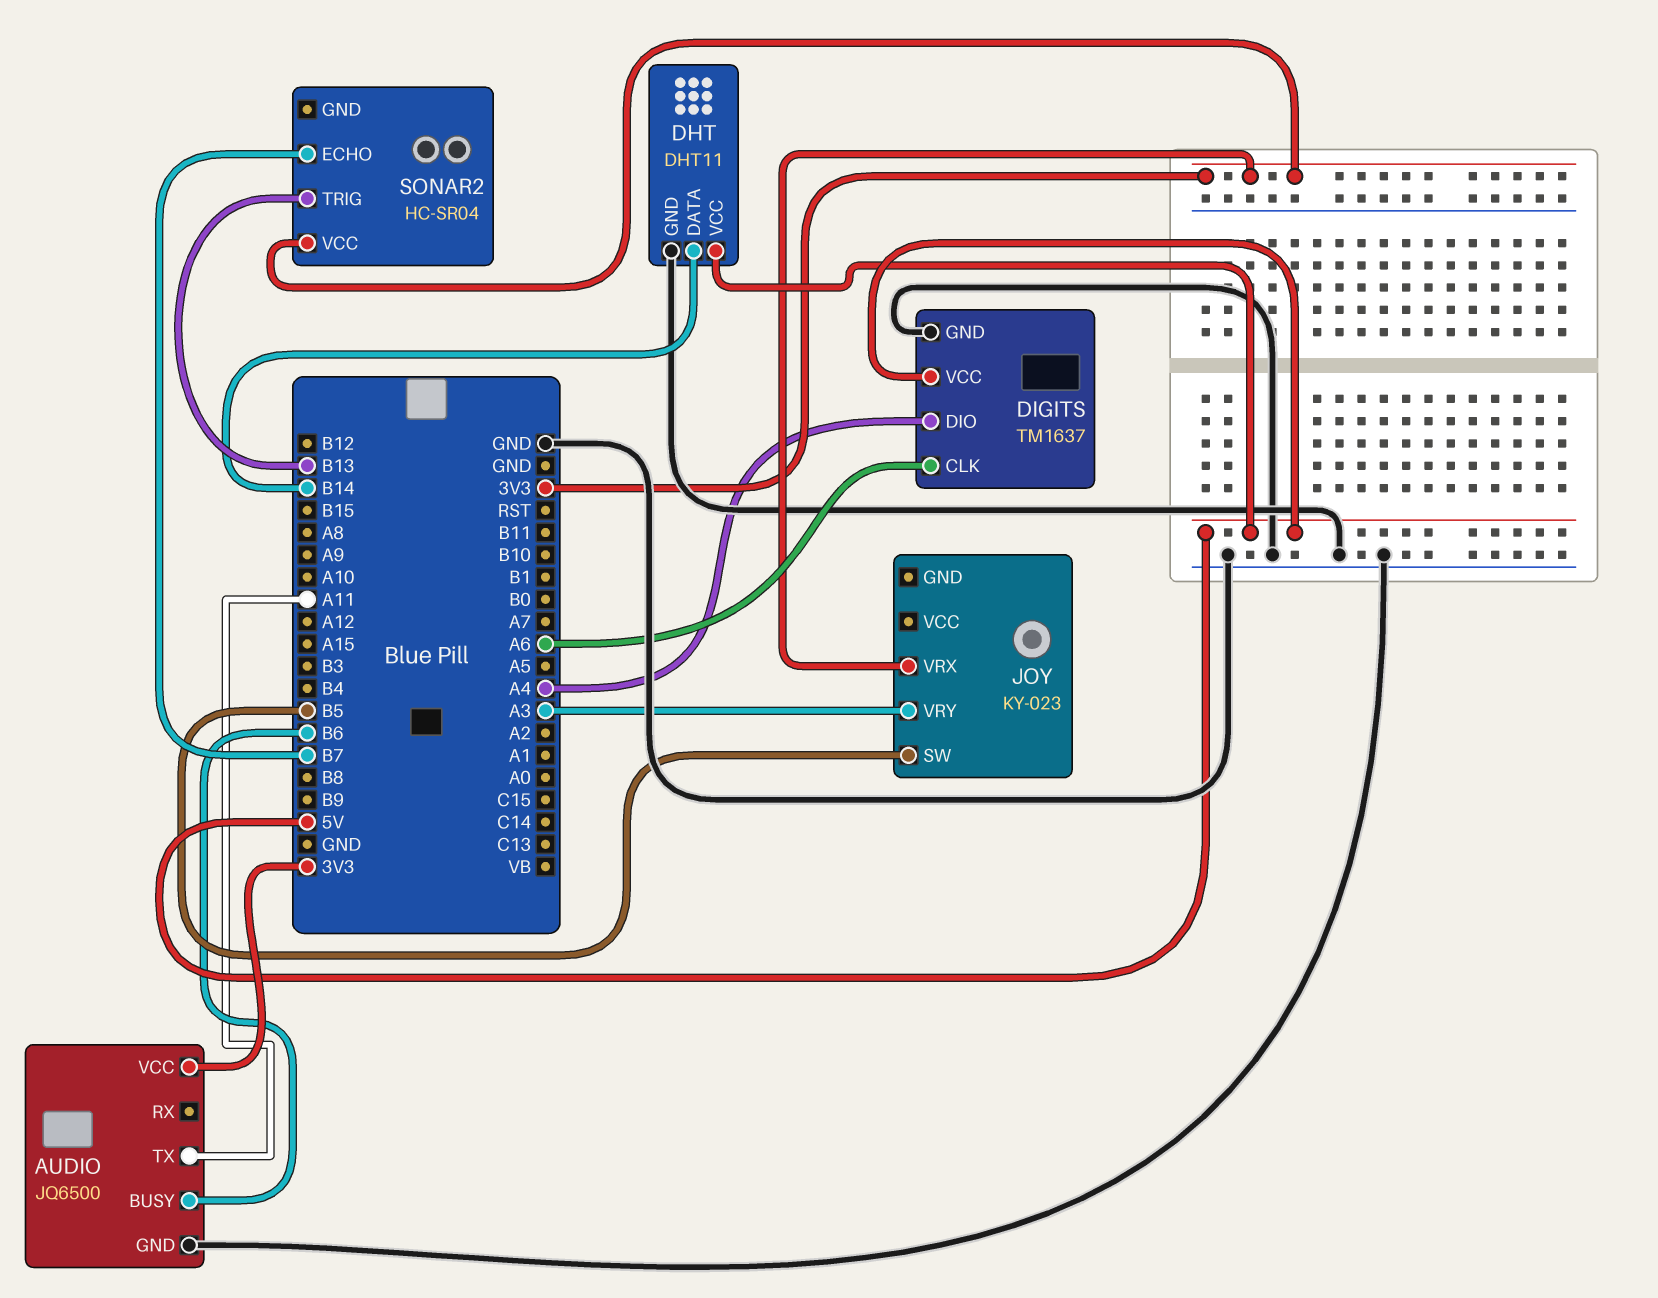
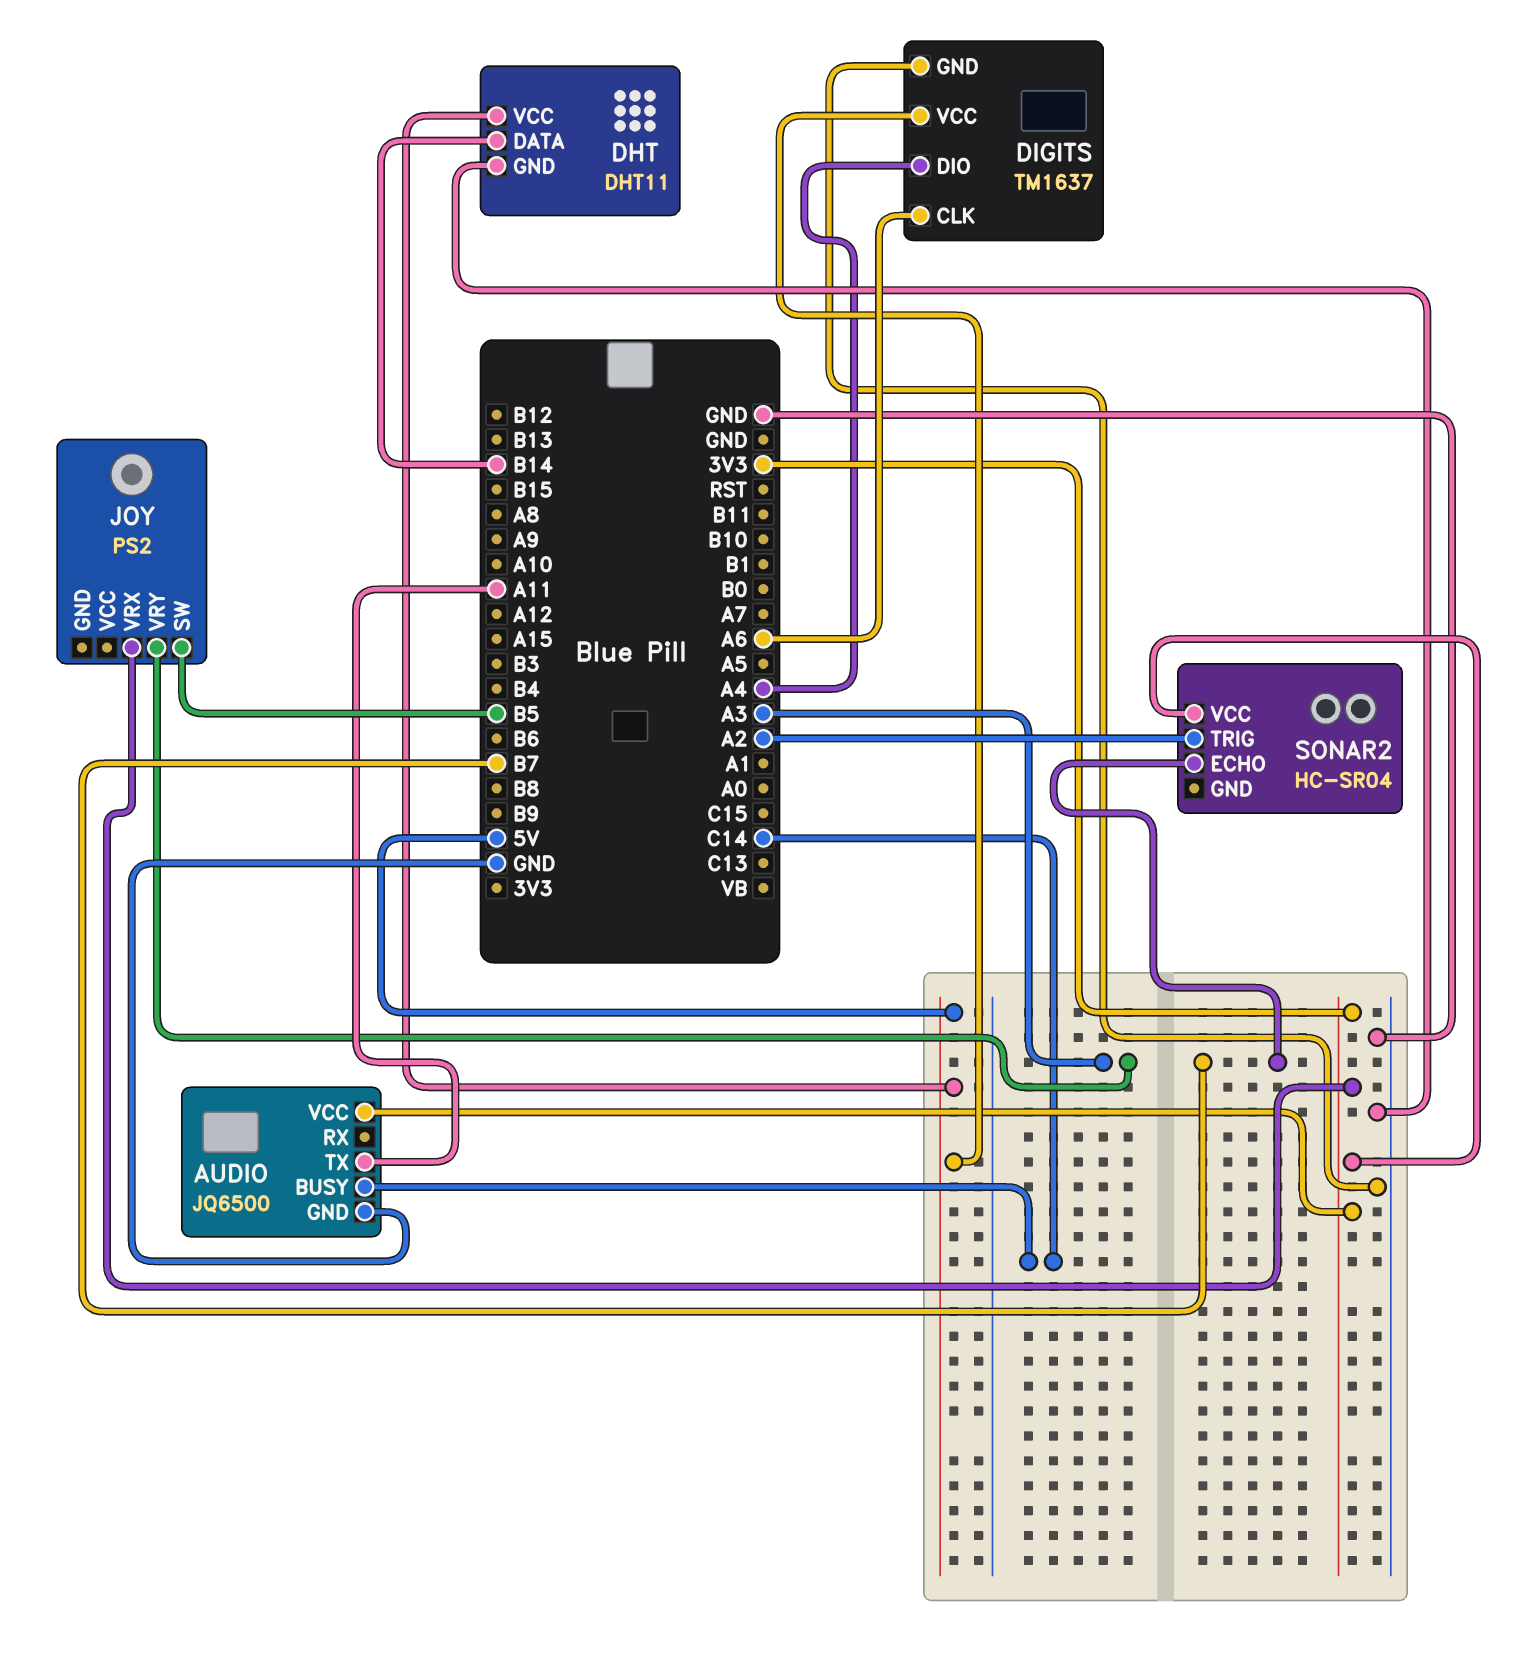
AUDIO pin BUSY: B6 -> C14
JOY: KY-023 -> PS2
SONAR2 pin TRIG: B13 -> A2

